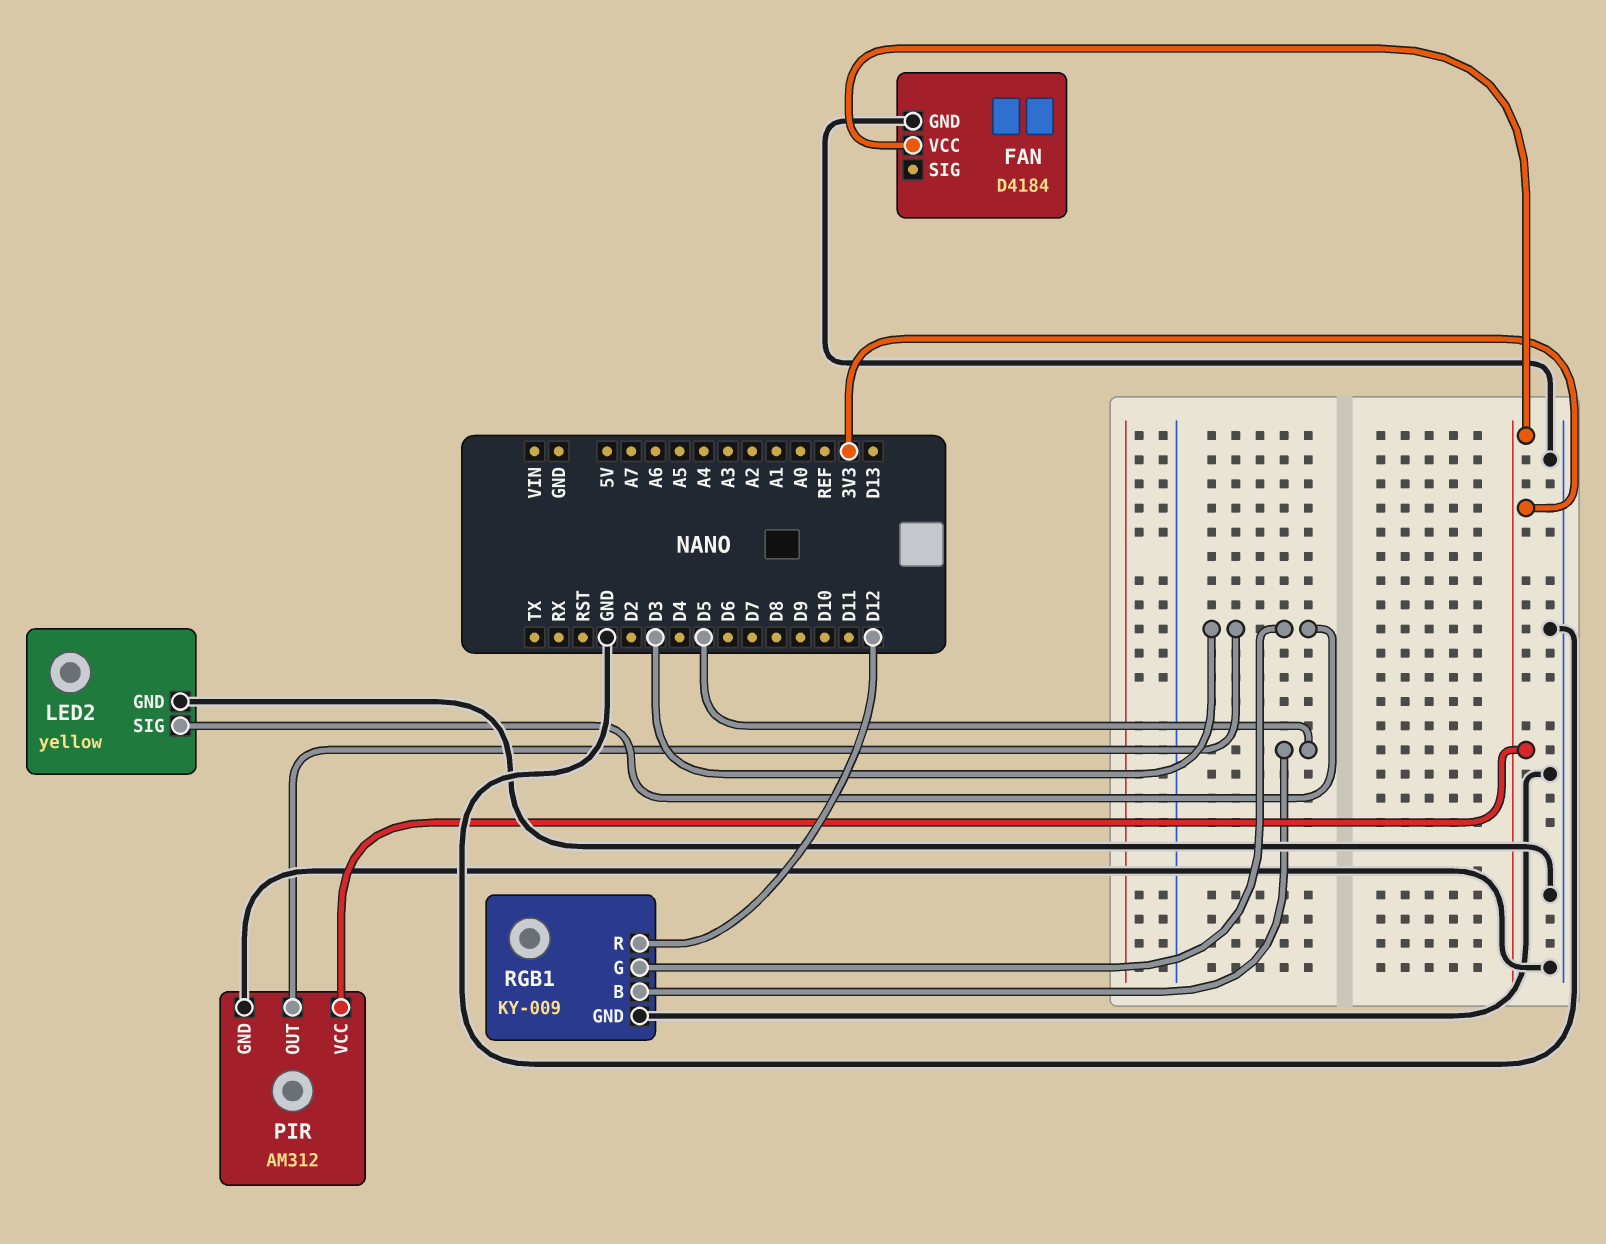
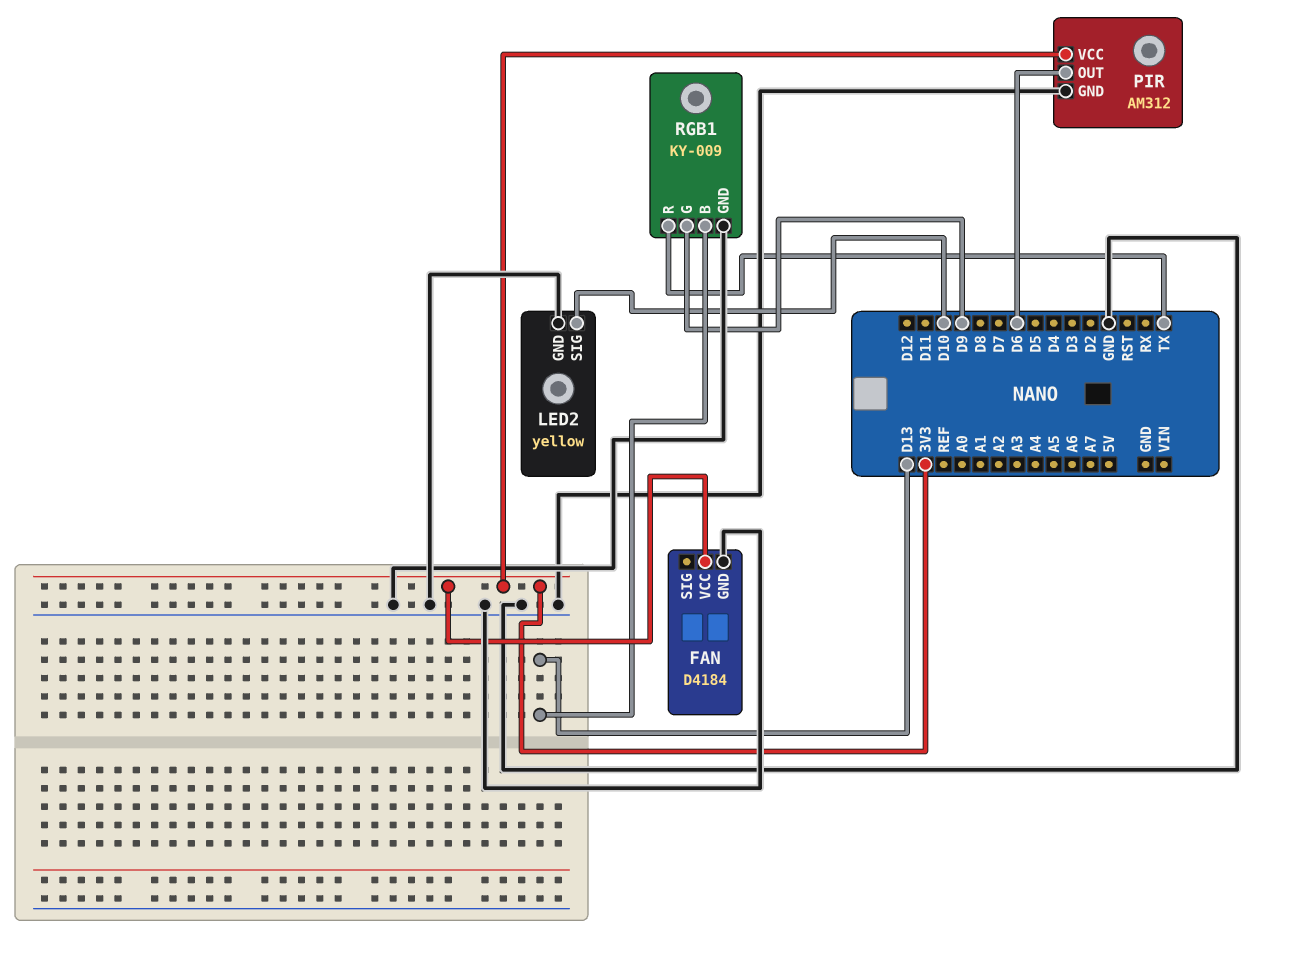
LED2 pin SIG: D3 -> D10
PIR pin OUT: D3 -> D6
RGB1 pin B: D5 -> D13
RGB1 pin G: D3 -> D9
RGB1 pin R: D12 -> TX

